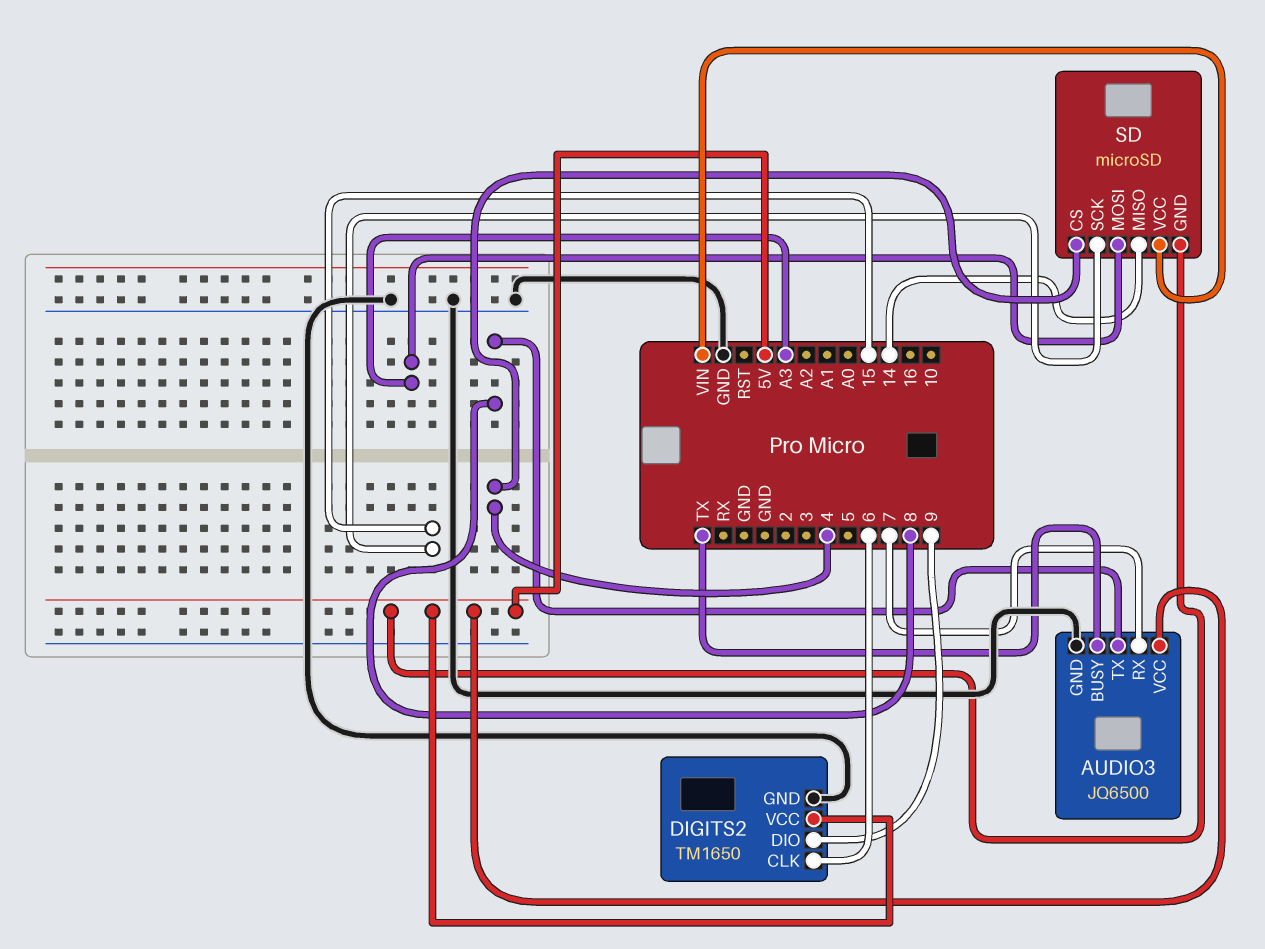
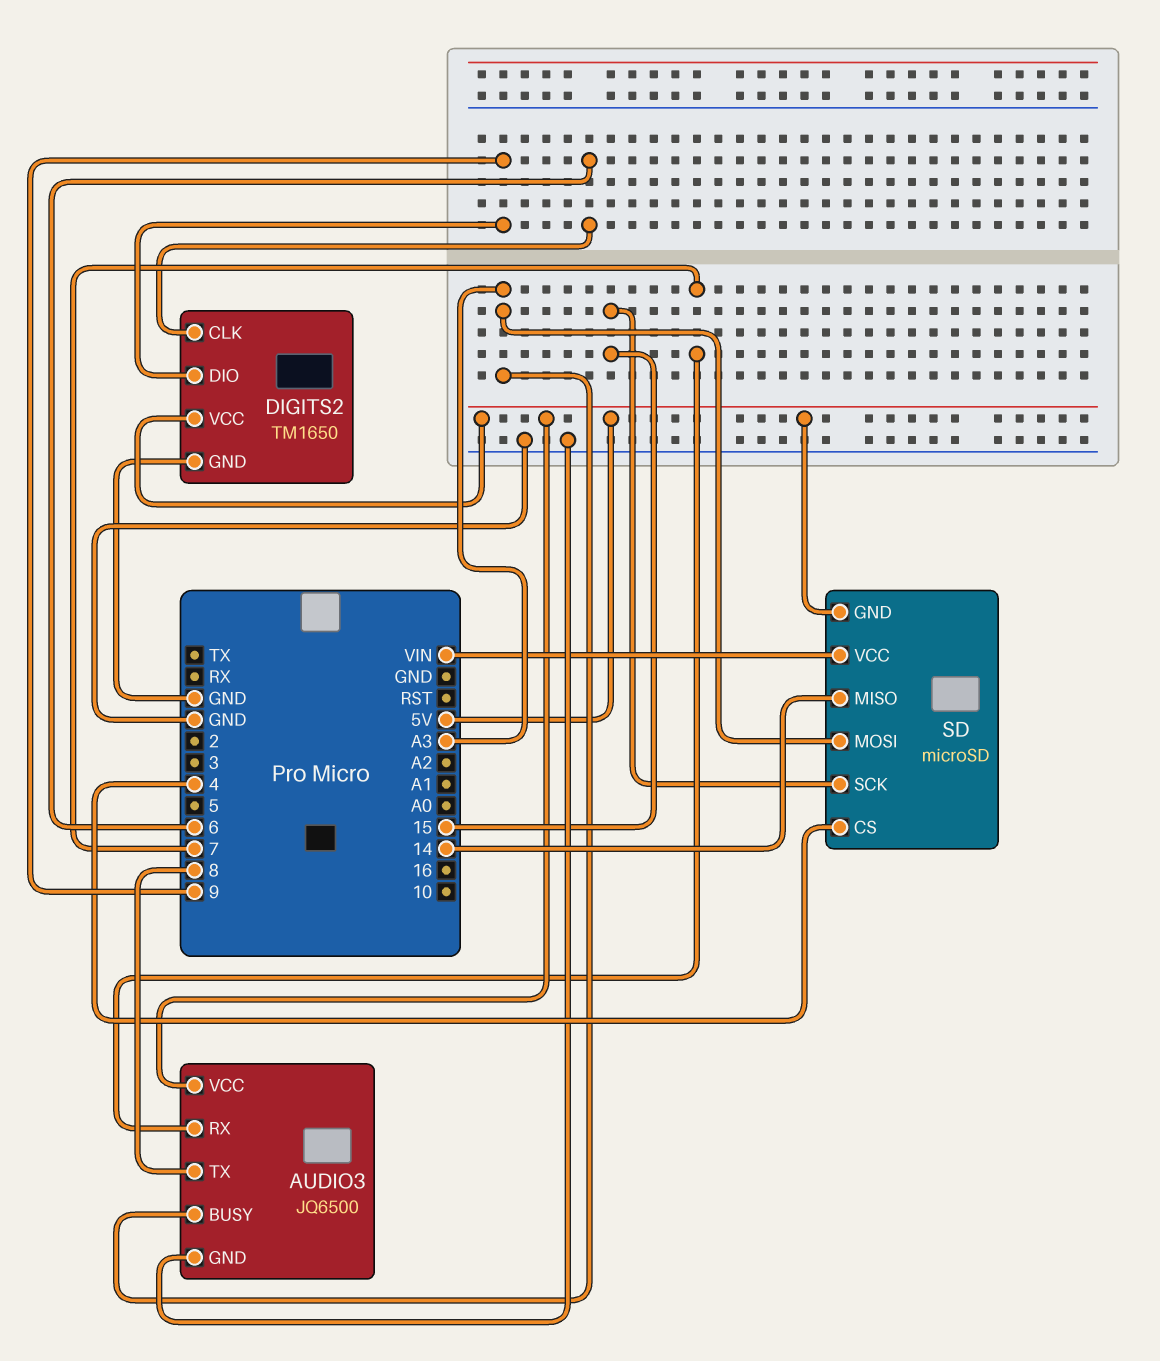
AUDIO3 pin BUSY: TX -> A3

